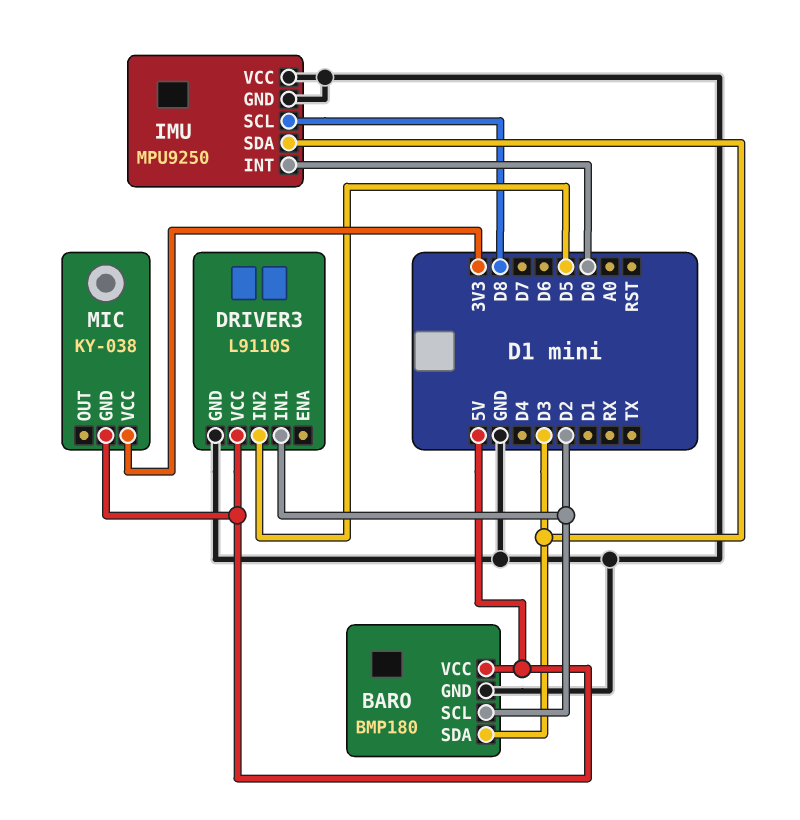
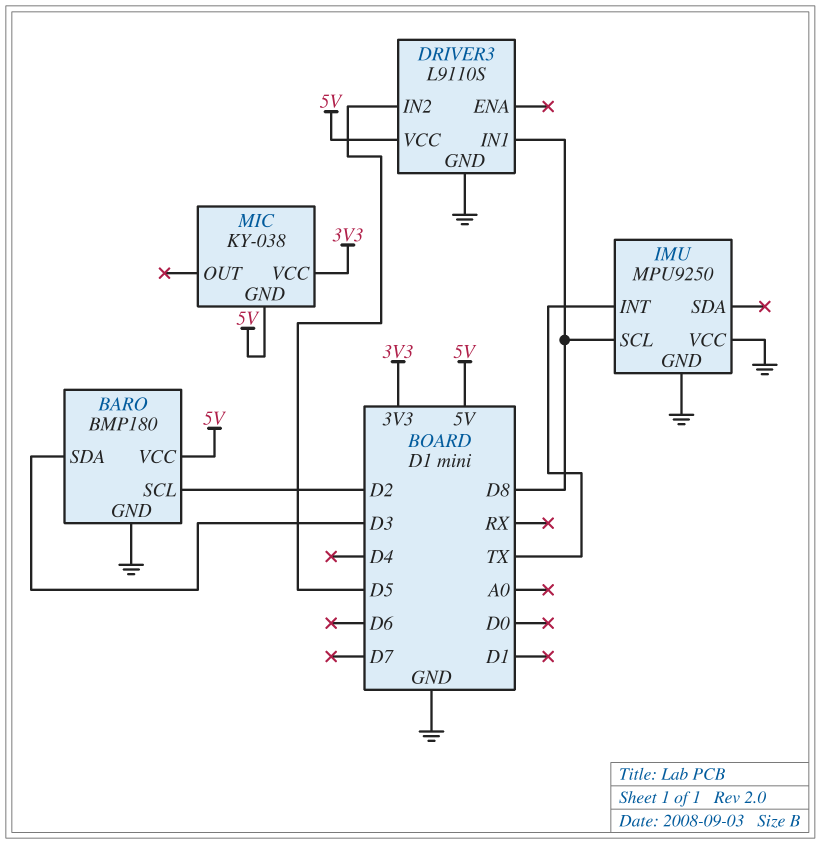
DRIVER3 pin IN1: D2 -> D8
IMU pin INT: D0 -> TX
IMU pin SDA: D3 -> none

